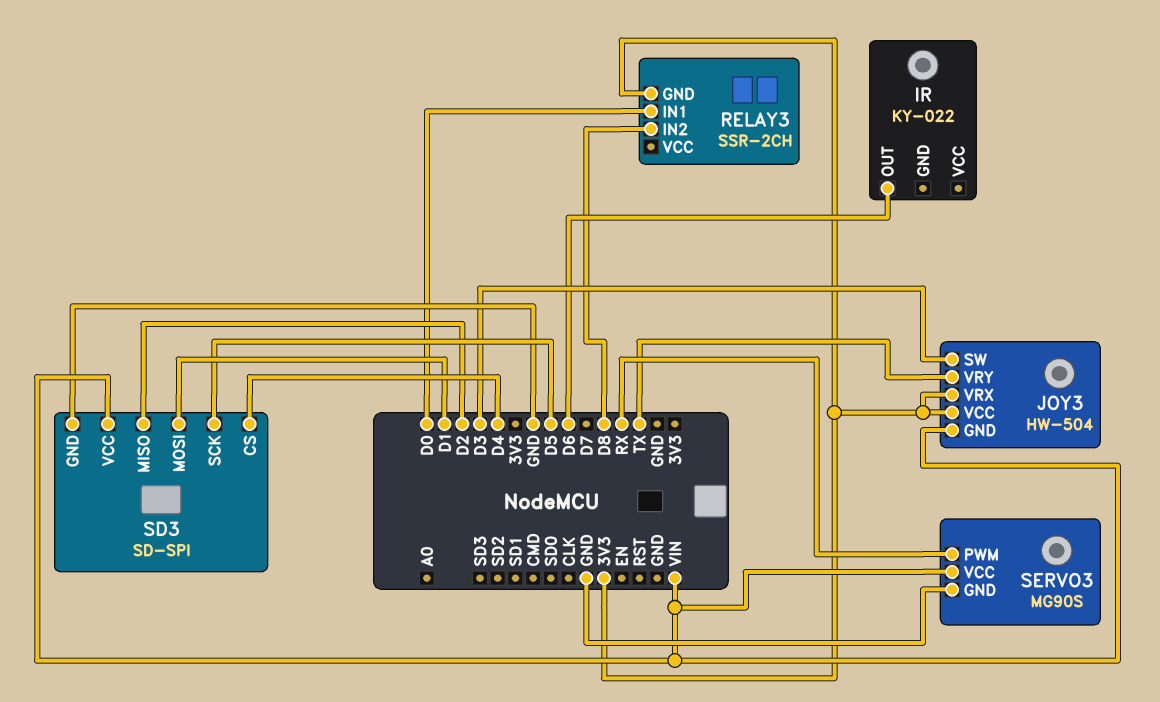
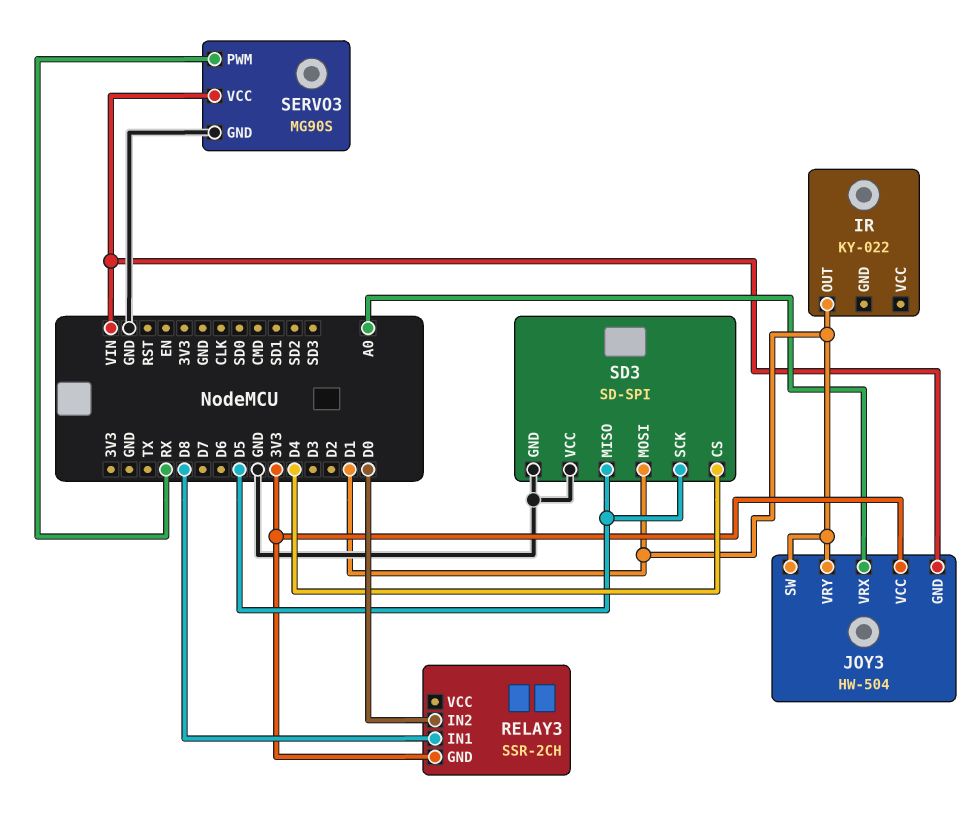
IR pin OUT: D6 -> D1
JOY3 pin SW: D3 -> D1
JOY3 pin VRX: 3V3 -> A0
JOY3 pin VRY: TX -> D1
RELAY3 pin IN1: D0 -> D8
RELAY3 pin IN2: D8 -> D0
SD3 pin MISO: D2 -> D5
SD3 pin VCC: VIN -> GND

